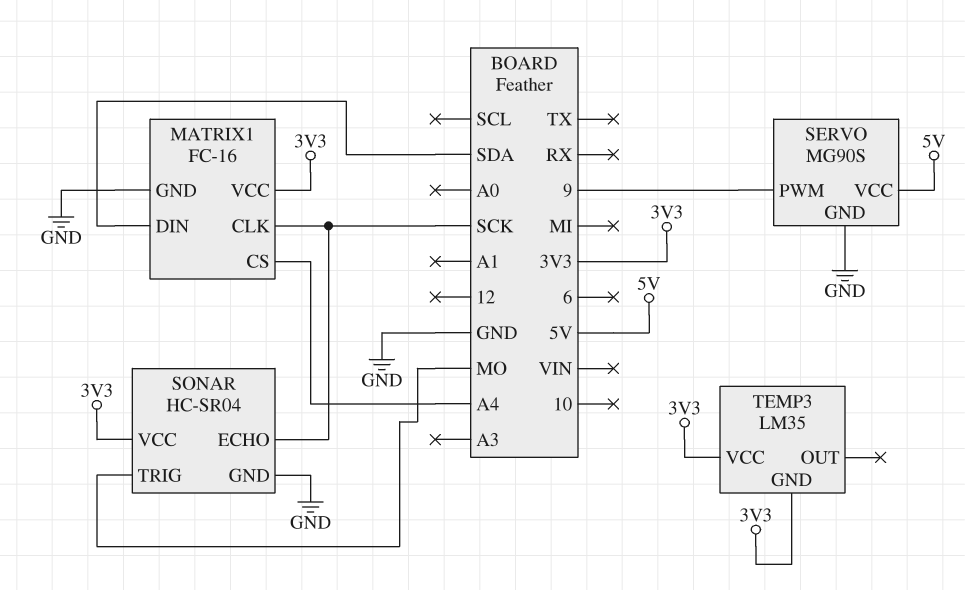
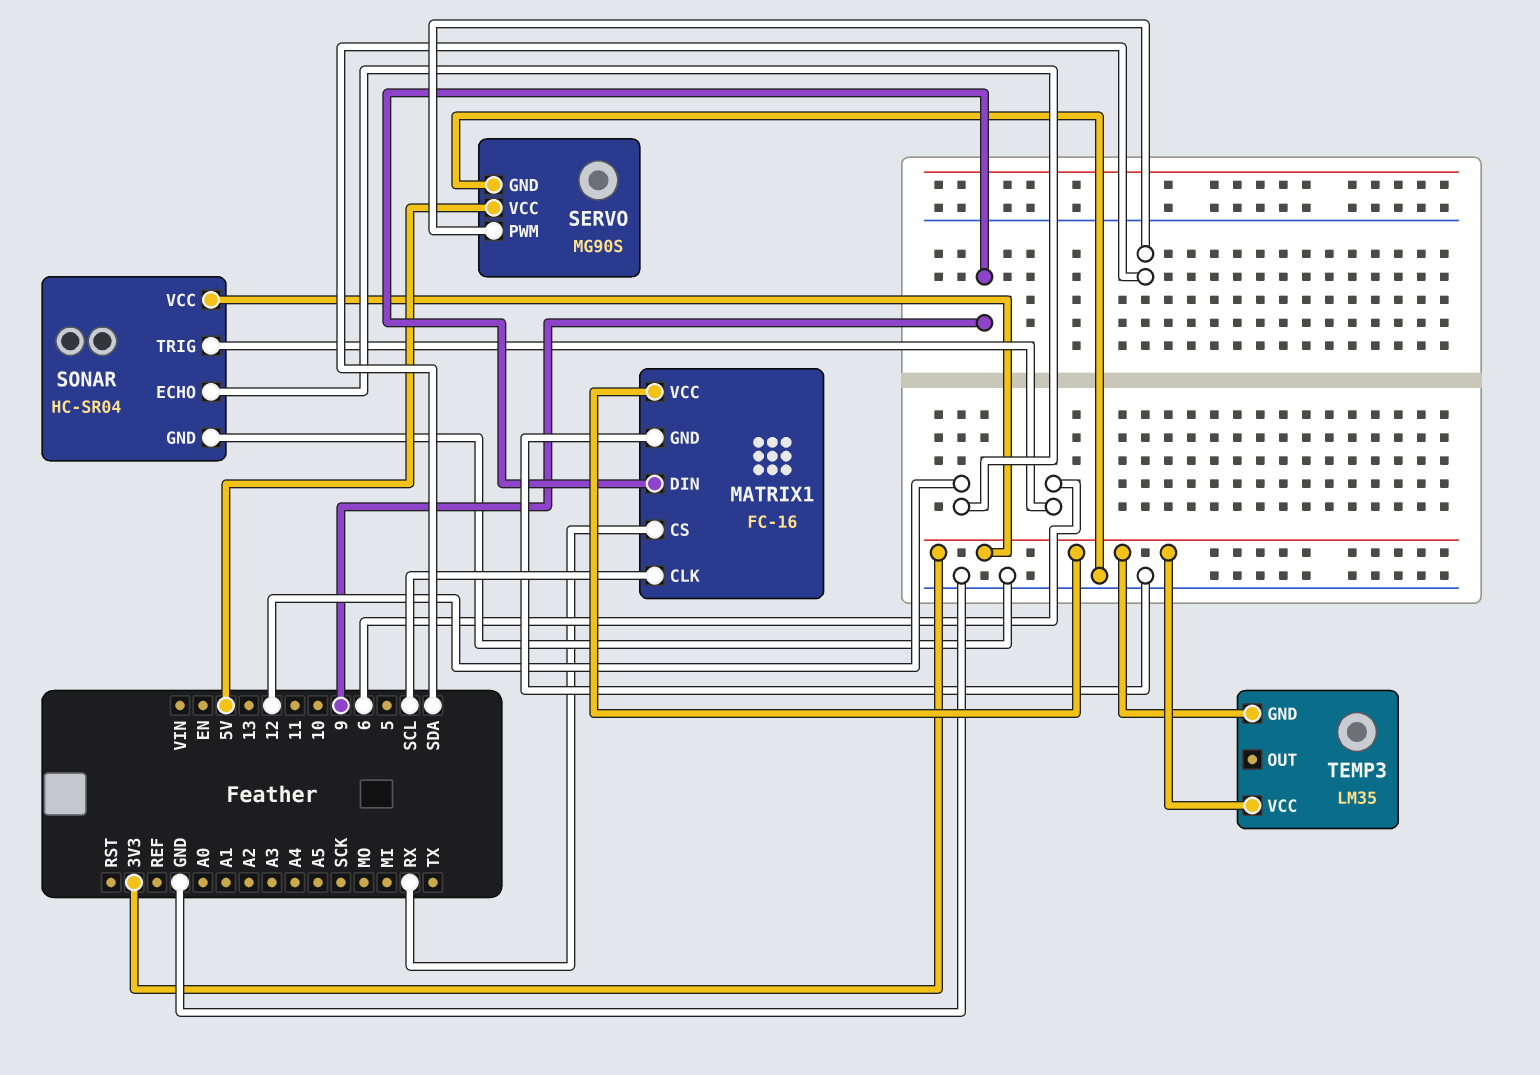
MATRIX1 pin CLK: SCK -> SCL
MATRIX1 pin CS: A4 -> RX
MATRIX1 pin DIN: SDA -> 9
SERVO pin PWM: 9 -> SDA
SONAR pin ECHO: SCK -> 12
SONAR pin TRIG: MO -> 6

